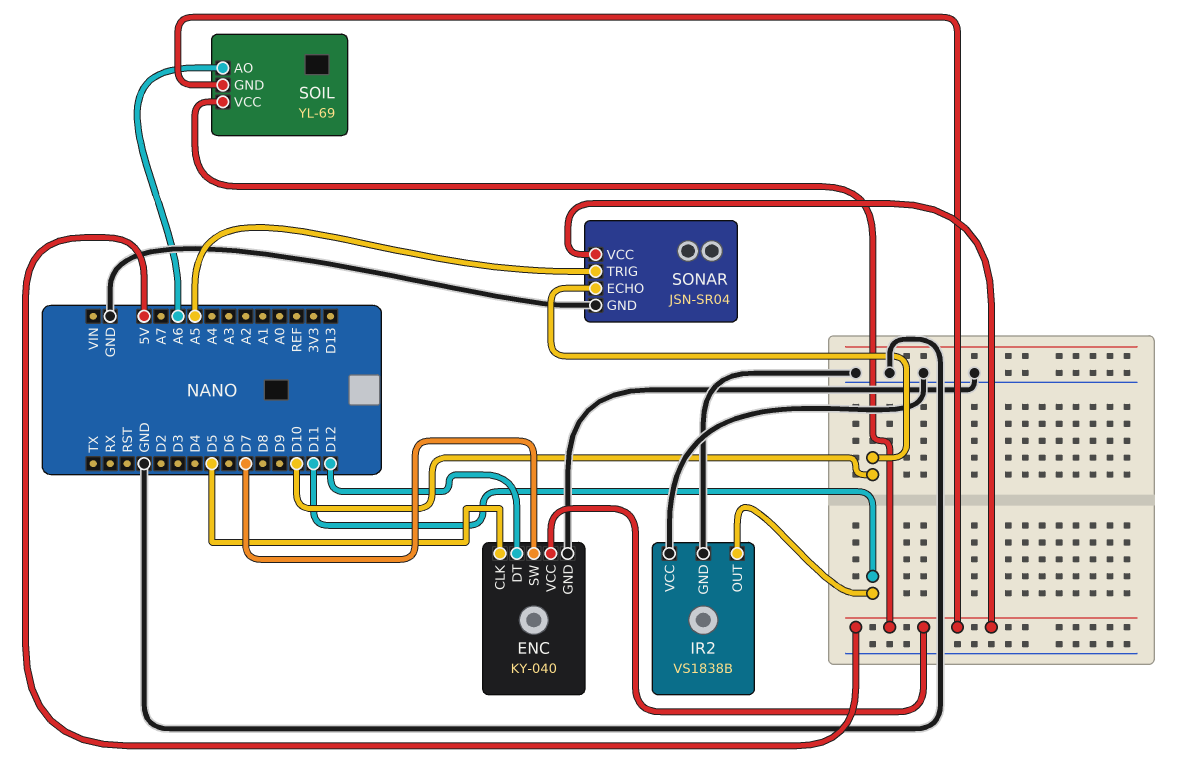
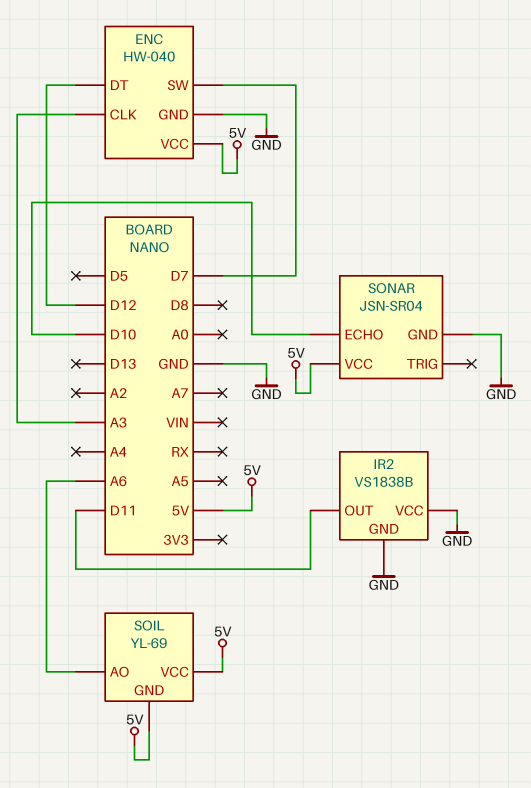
ENC: KY-040 -> HW-040
ENC pin CLK: D5 -> A3
SONAR pin TRIG: A5 -> none

